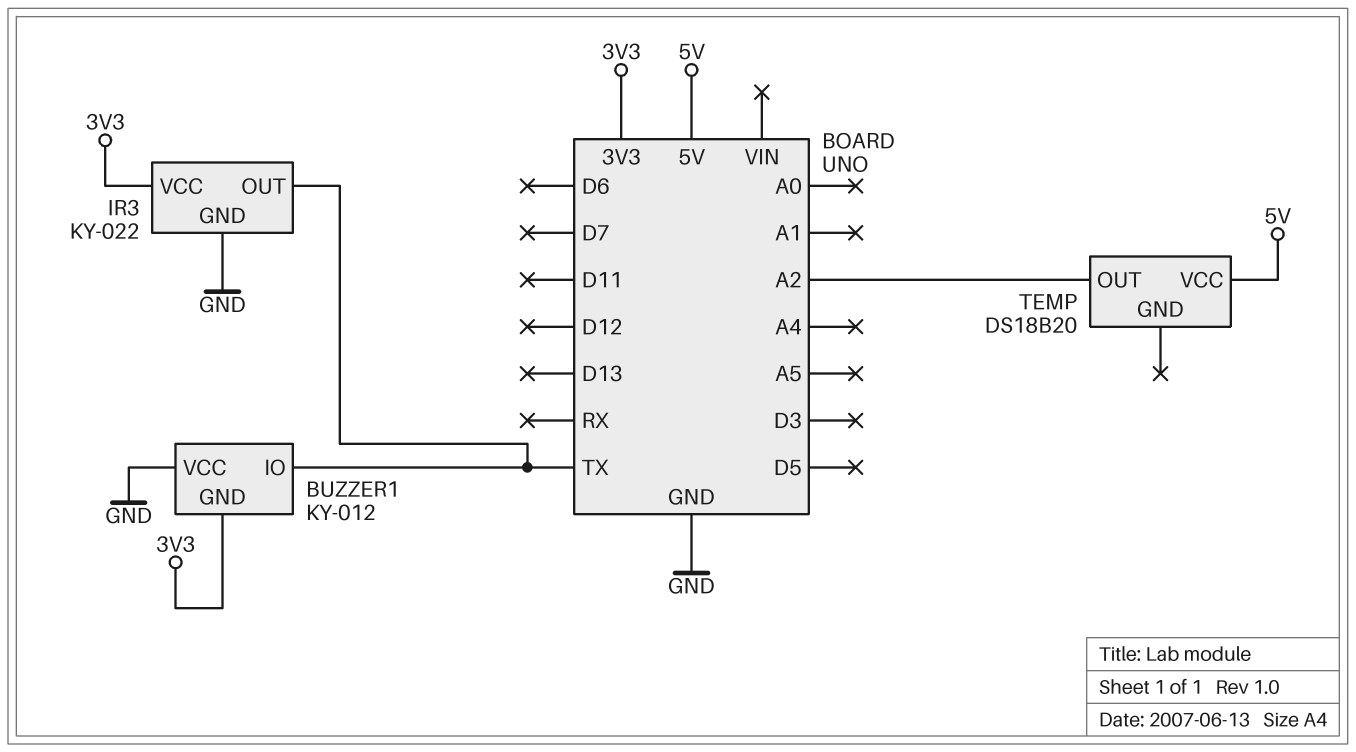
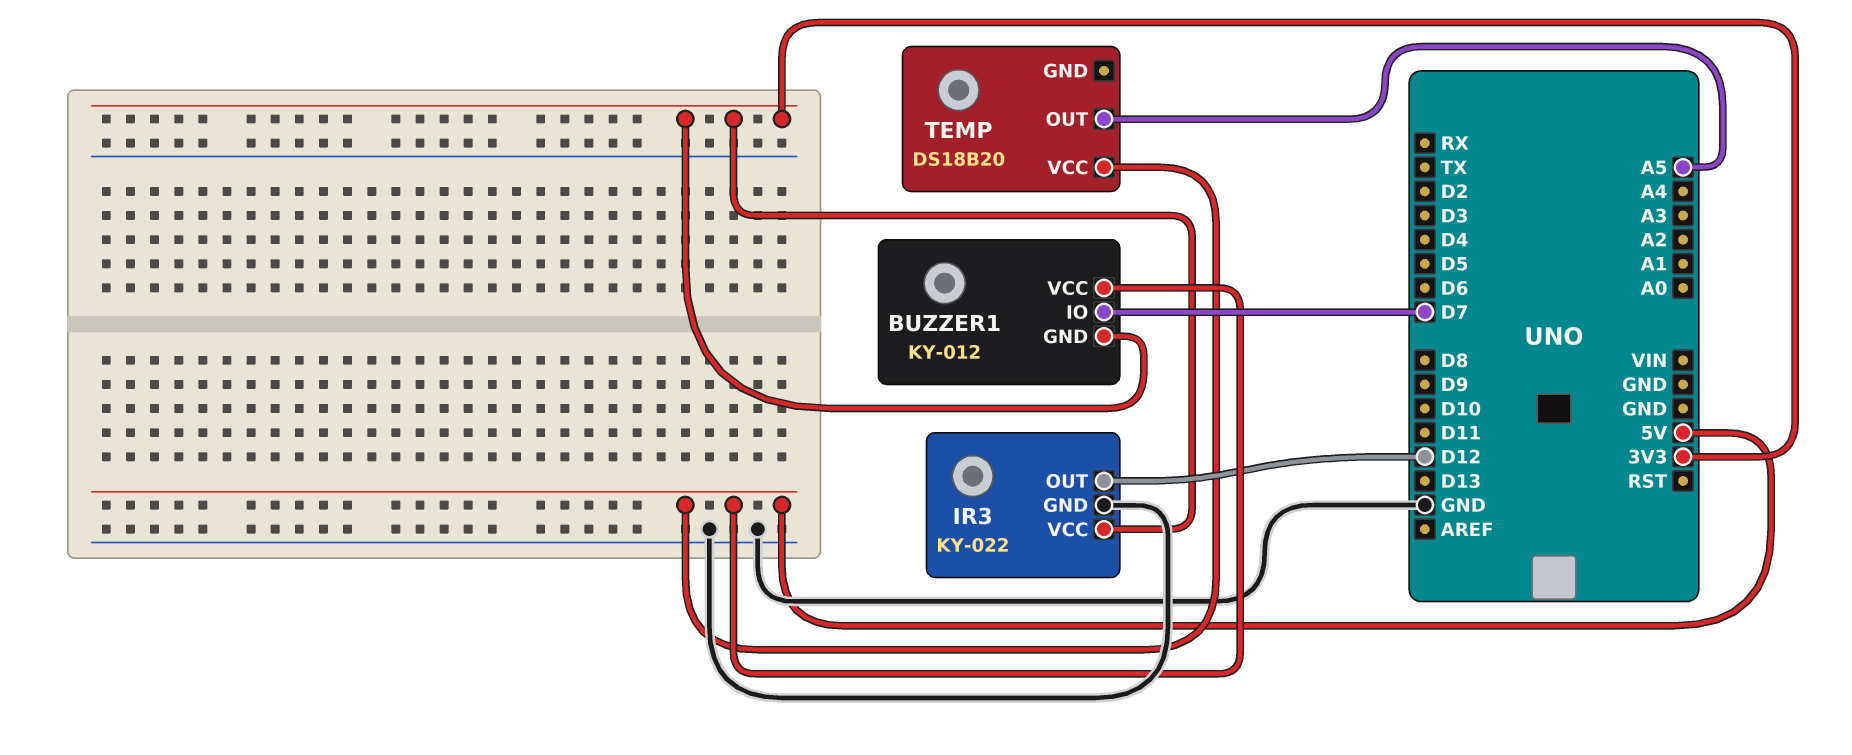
BUZZER1 pin IO: TX -> D7
BUZZER1 pin VCC: GND -> 5V
IR3 pin OUT: TX -> D12
TEMP pin OUT: A2 -> A5

